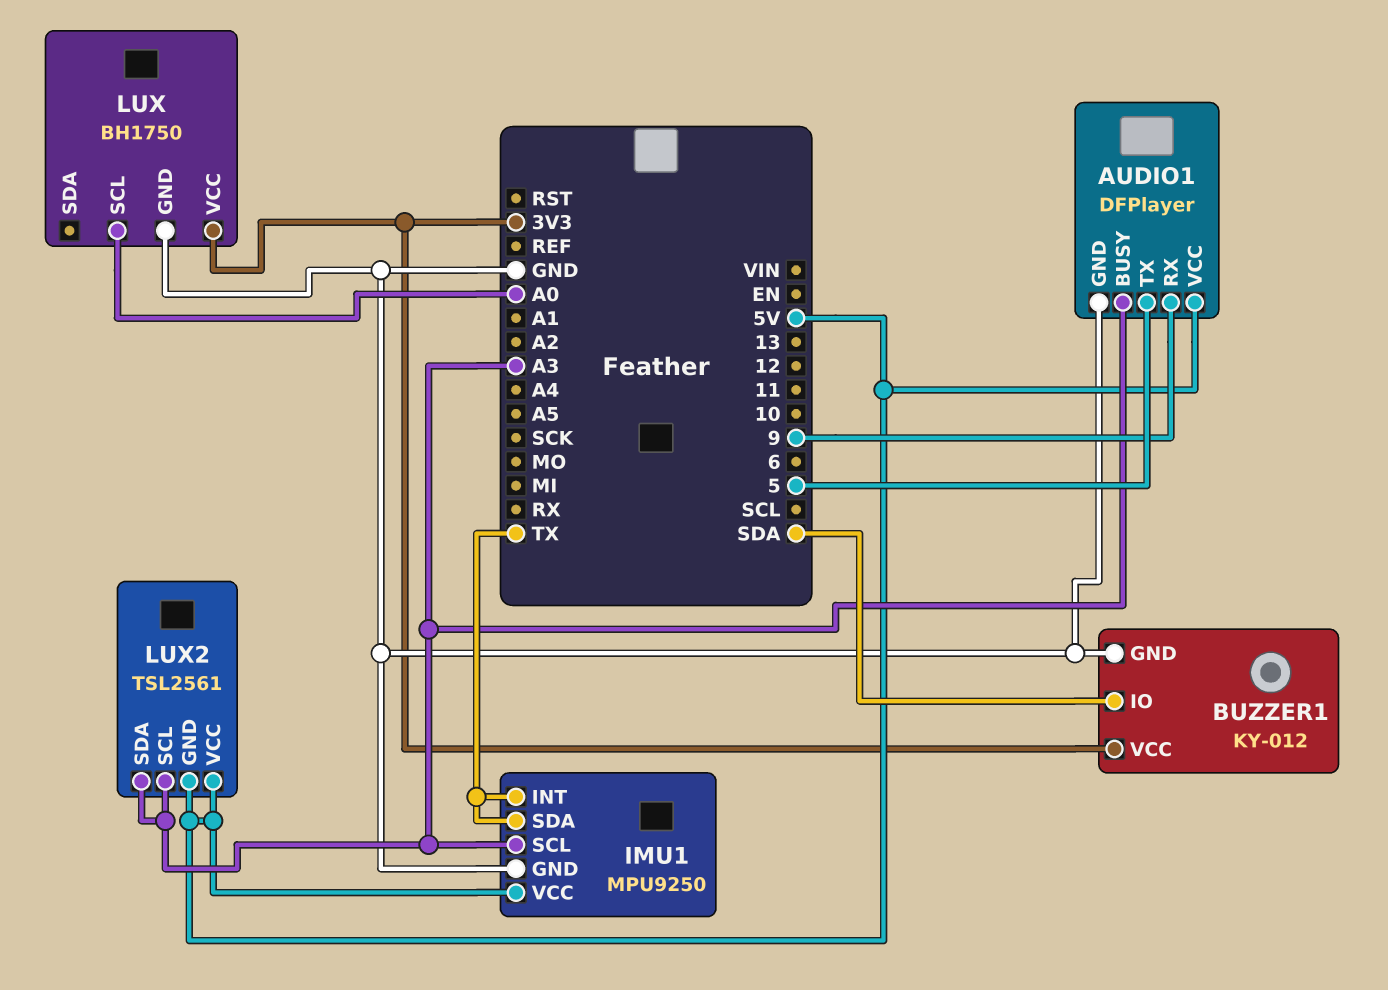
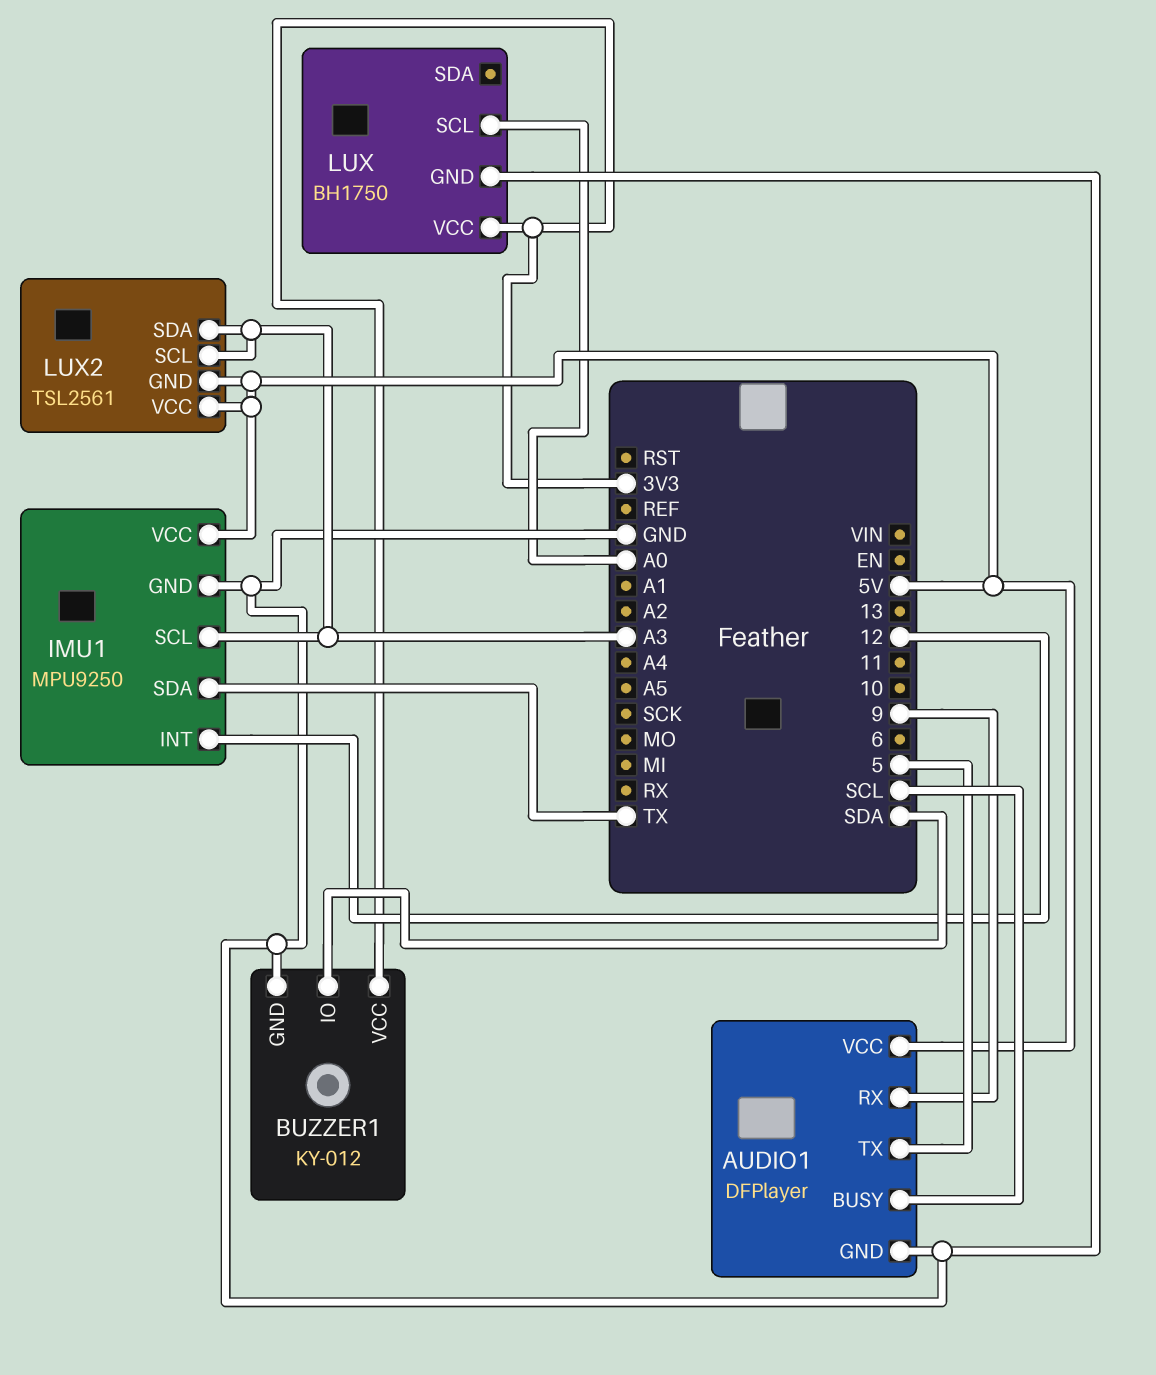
AUDIO1 pin BUSY: A3 -> SCL
IMU1 pin INT: TX -> 12

